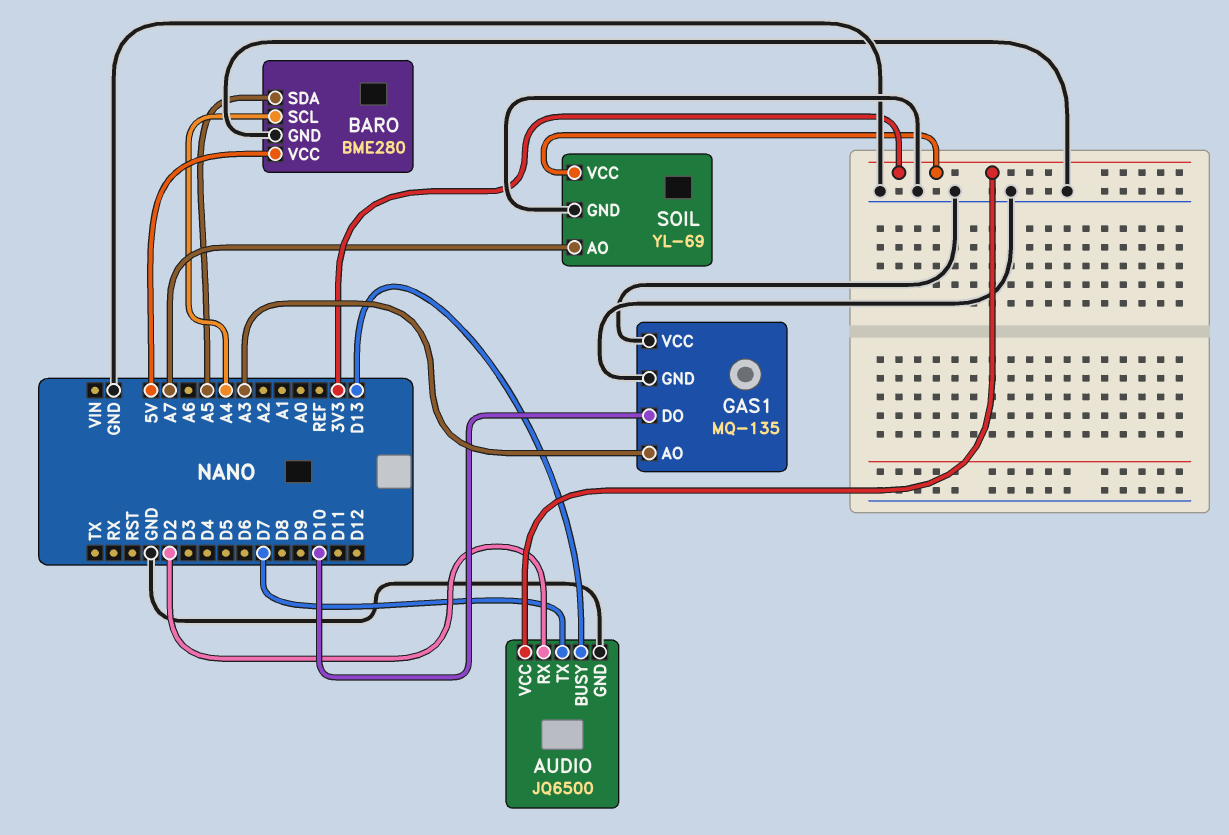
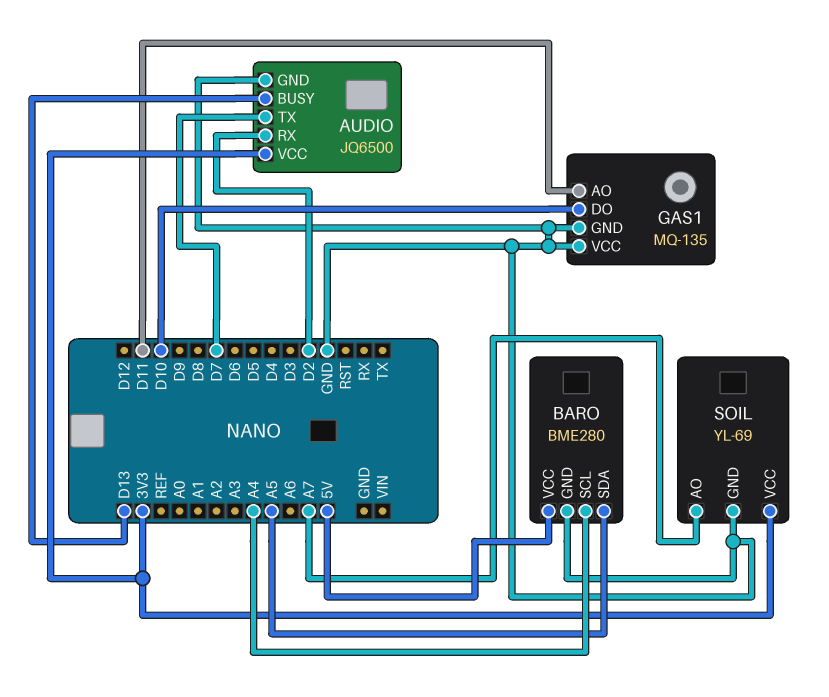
GAS1 pin AO: A3 -> D11

